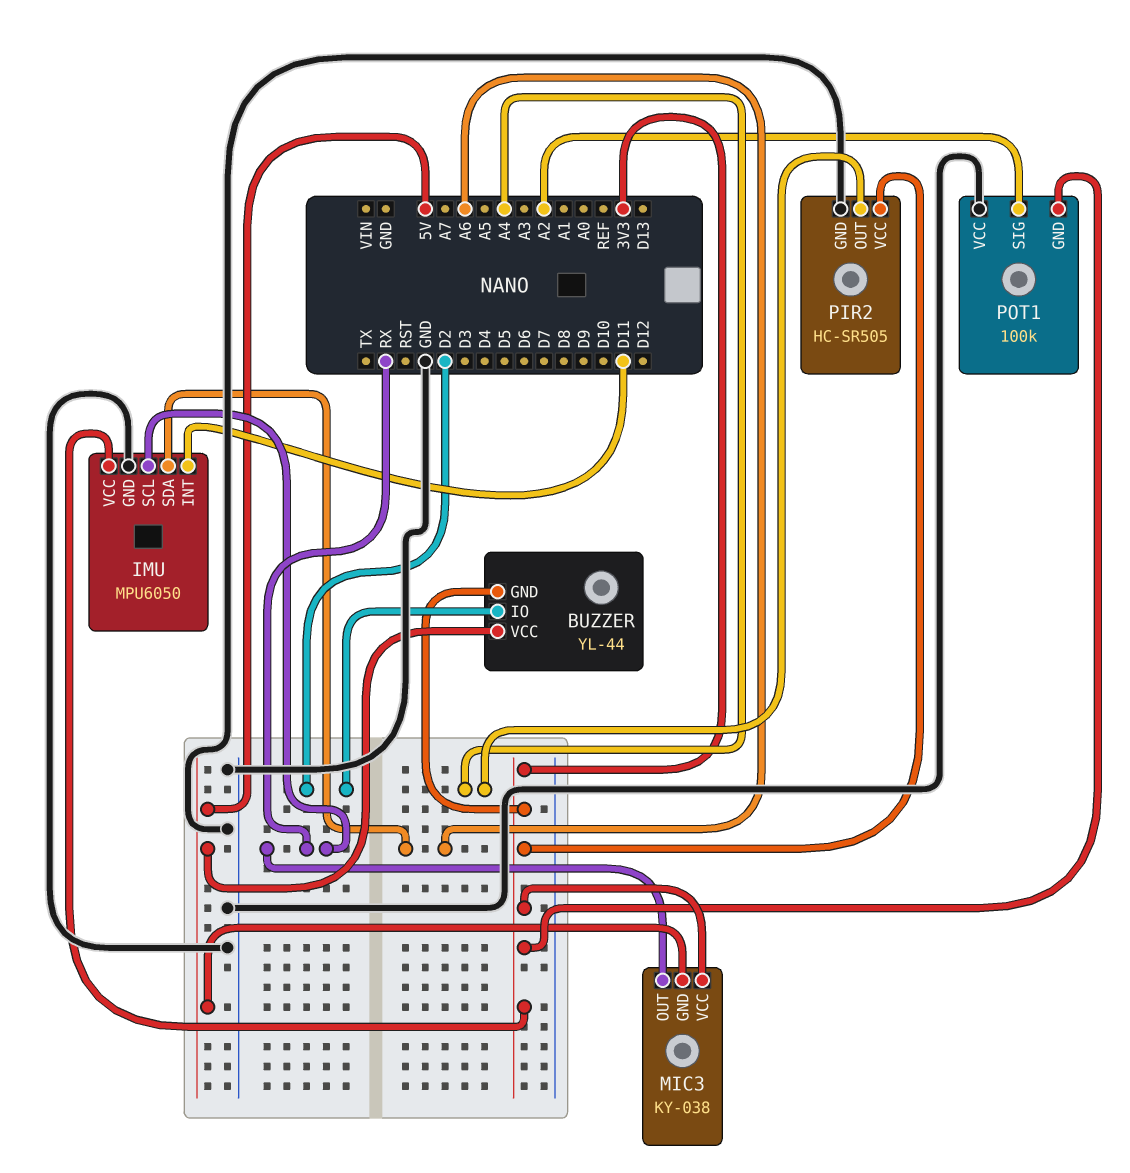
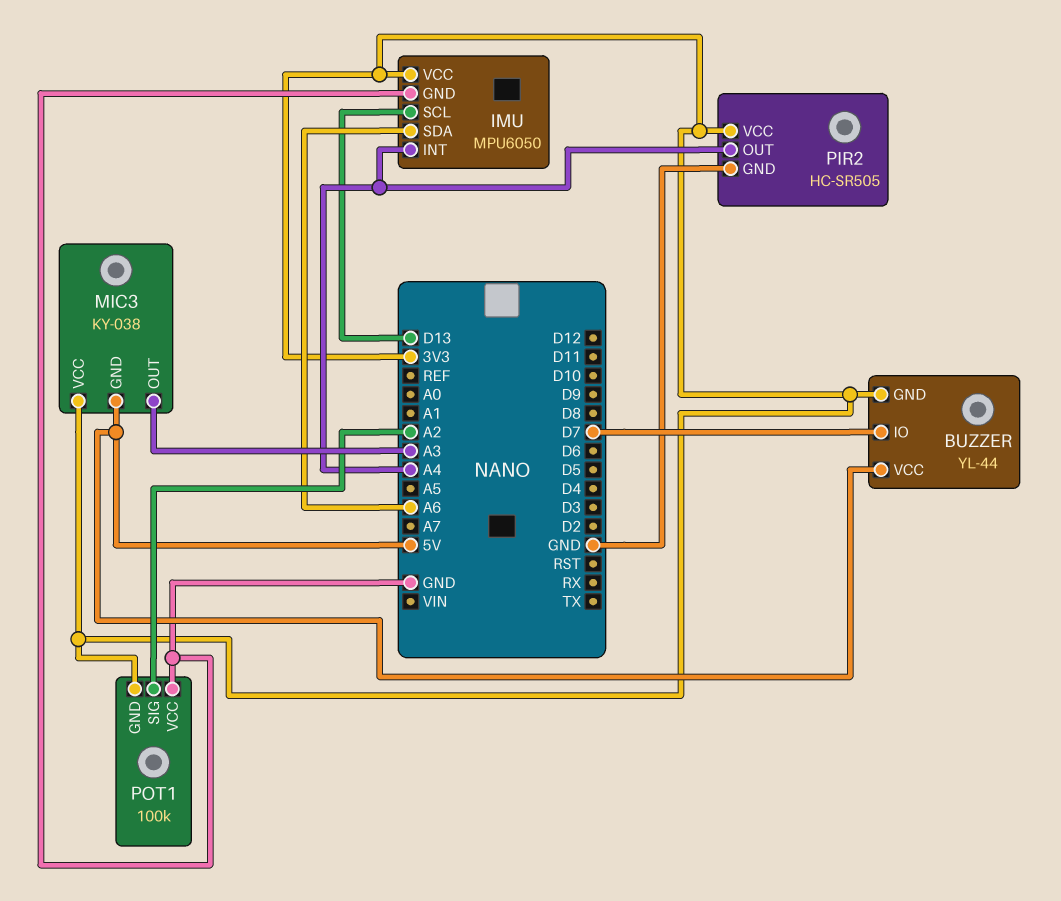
BUZZER pin IO: D2 -> D7
IMU pin INT: D11 -> A4
IMU pin SCL: RX -> D13
MIC3 pin OUT: RX -> A3

